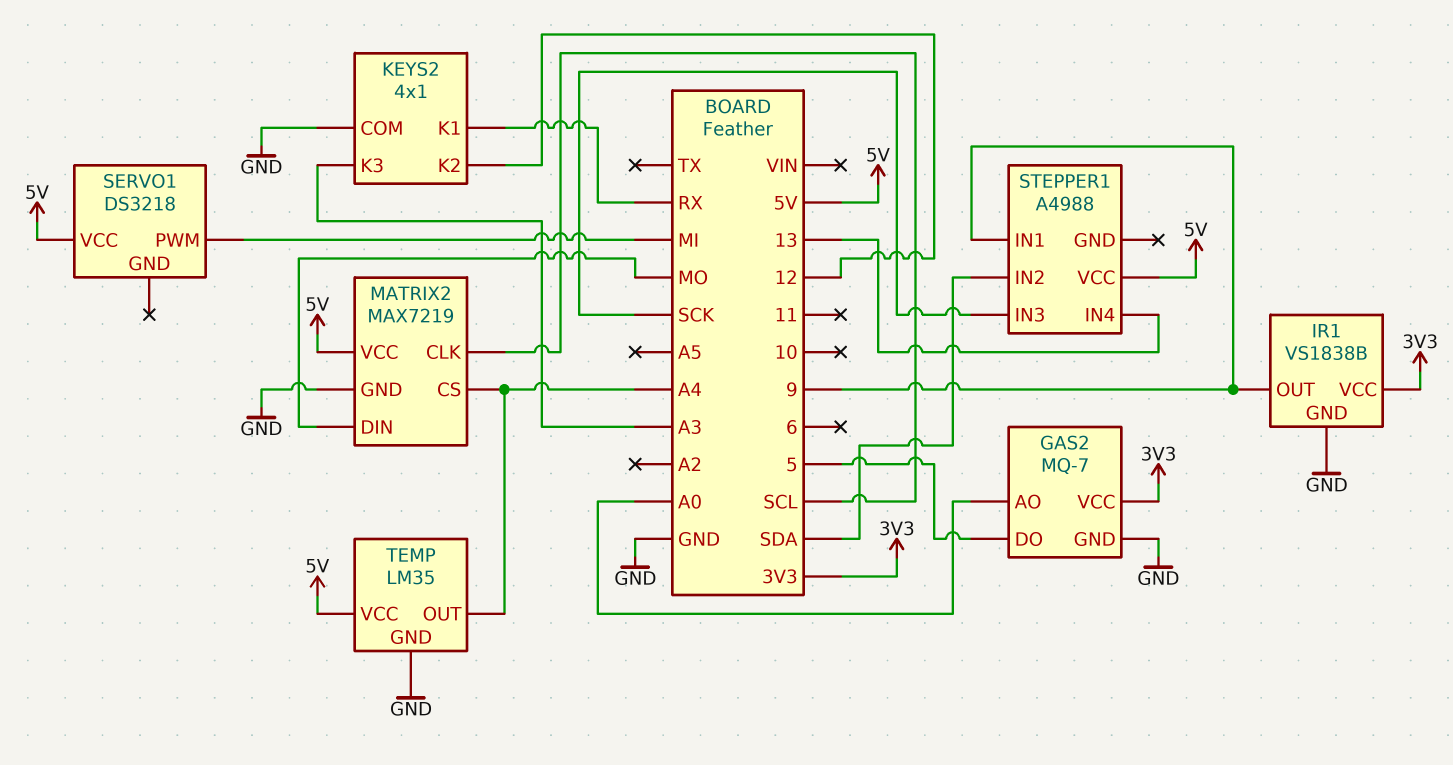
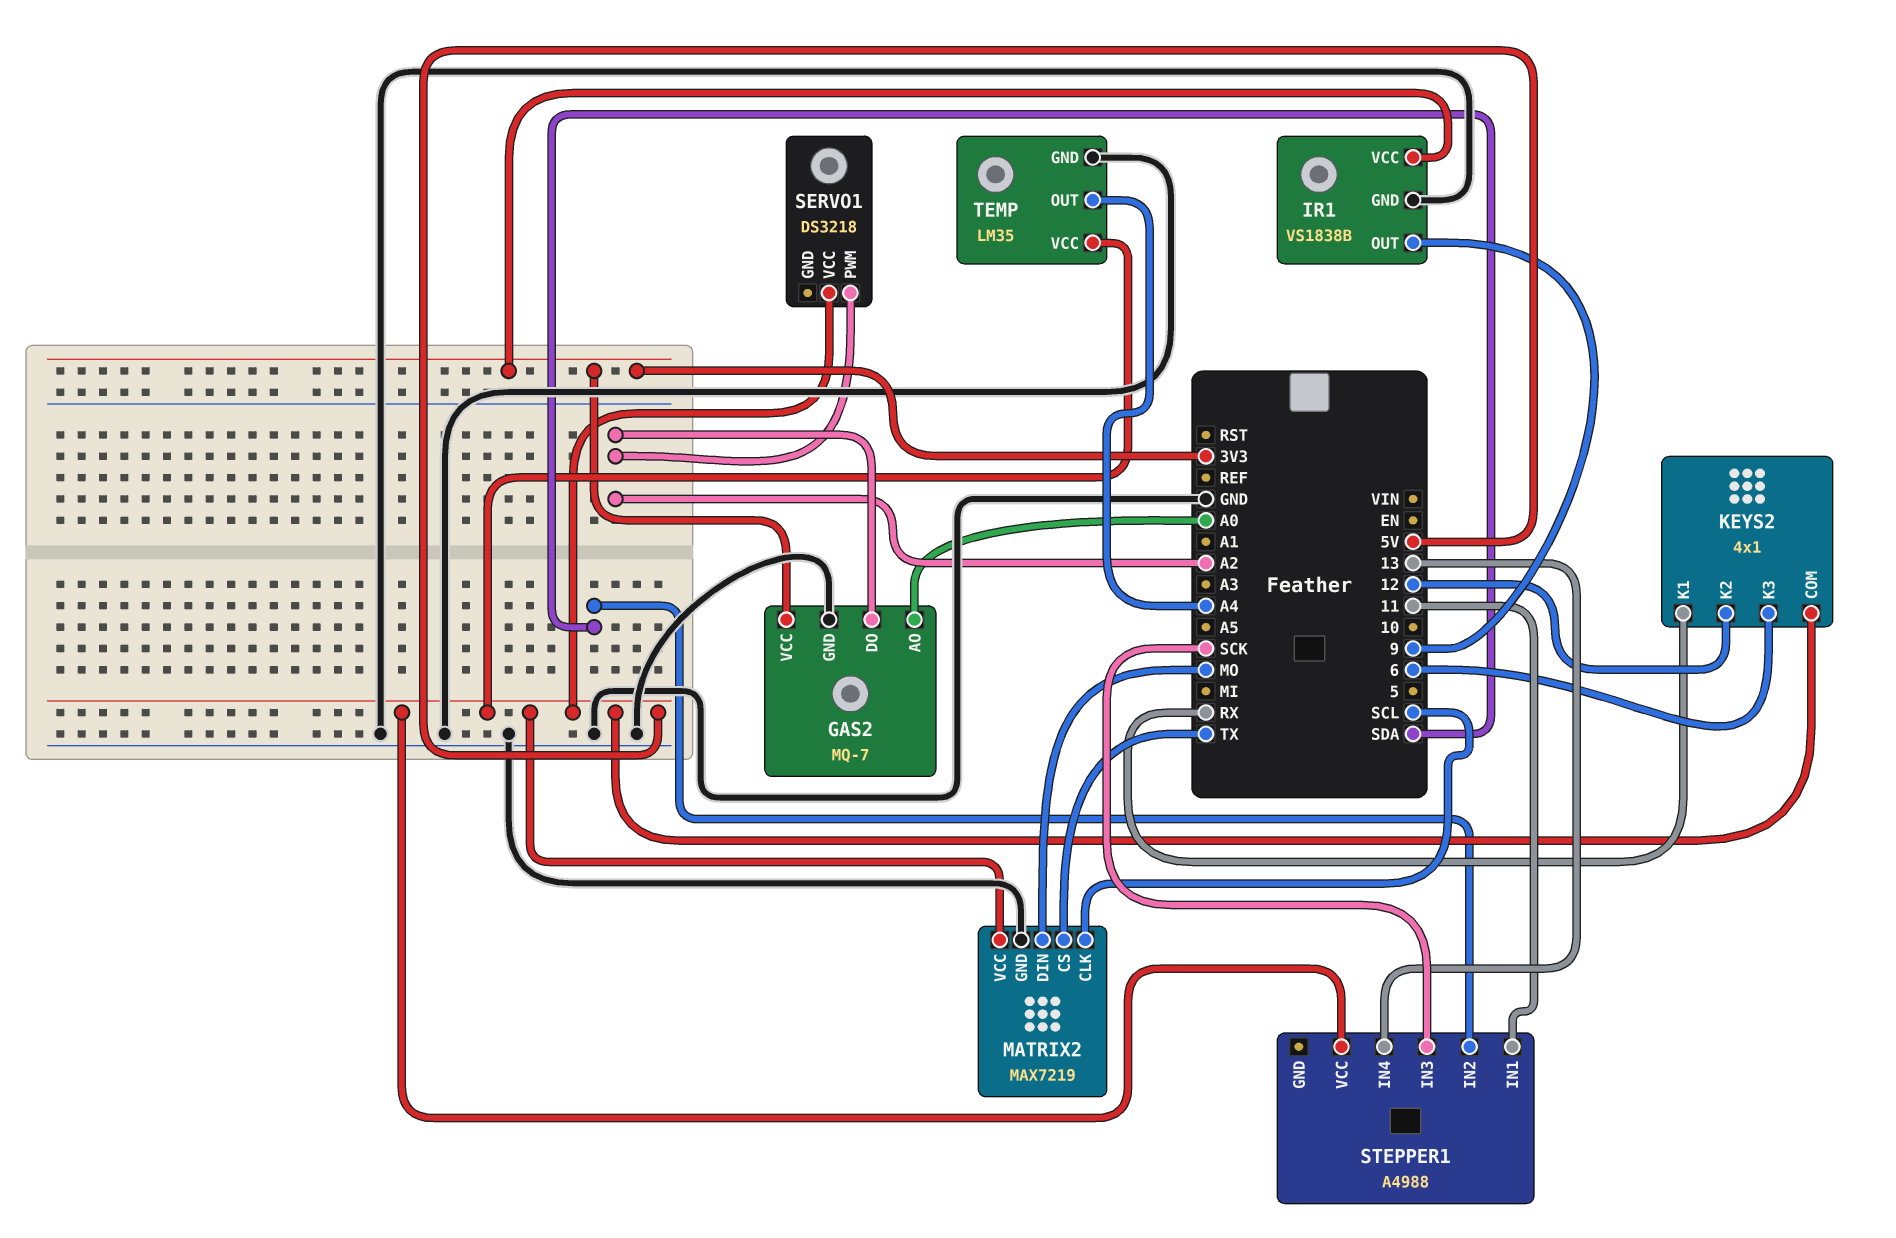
GAS2 pin DO: 5 -> A2
KEYS2 pin COM: GND -> 5V
KEYS2 pin K3: A3 -> 6
MATRIX2 pin CS: A4 -> TX
SERVO1 pin PWM: MI -> A2
STEPPER1 pin IN1: 9 -> 11

